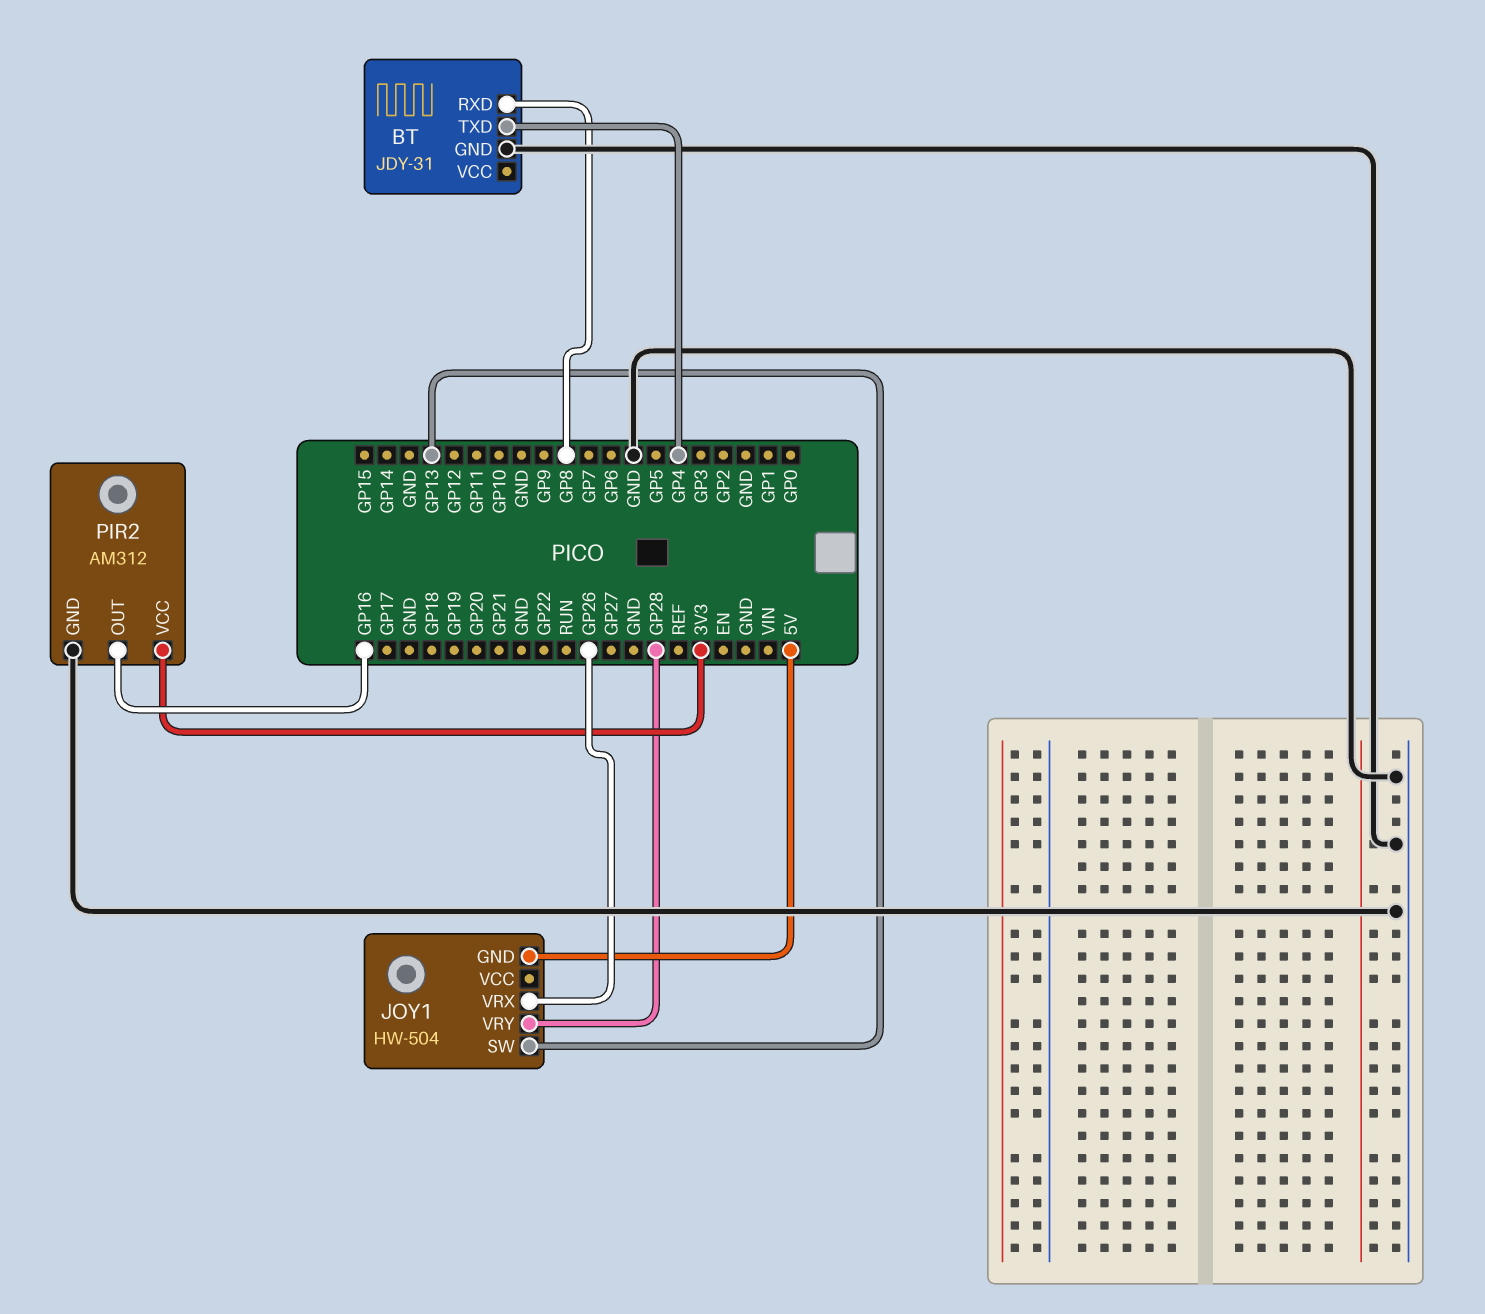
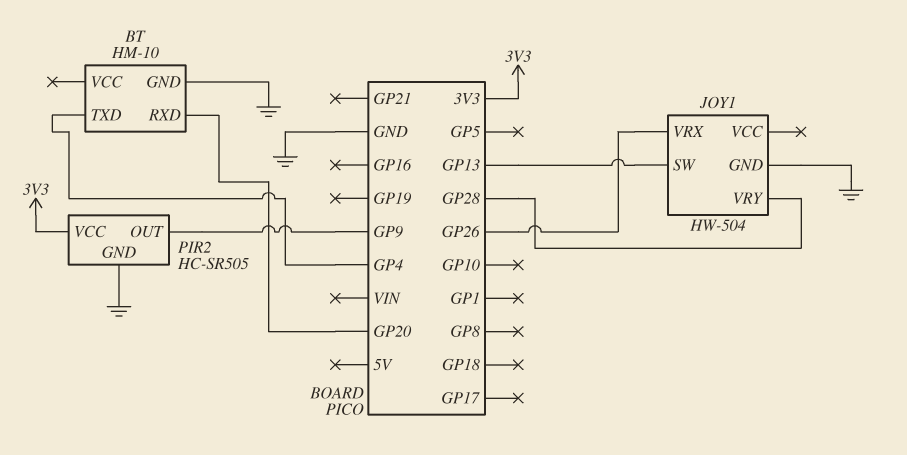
BT: JDY-31 -> HM-10
BT pin RXD: GP8 -> GP20
JOY1 pin GND: 5V -> GND
PIR2: AM312 -> HC-SR505
PIR2 pin OUT: GP16 -> GP9

